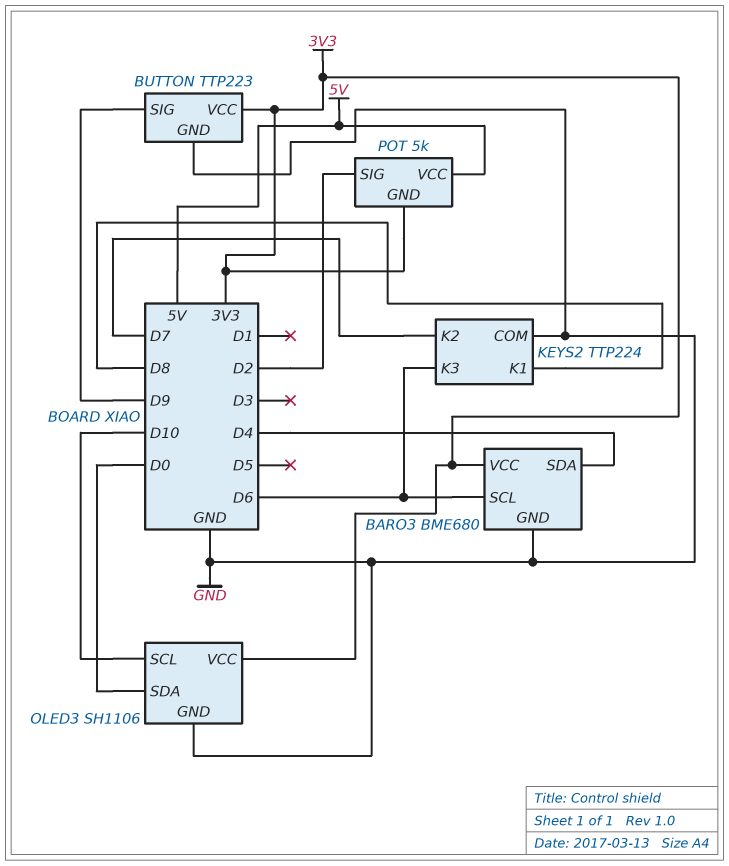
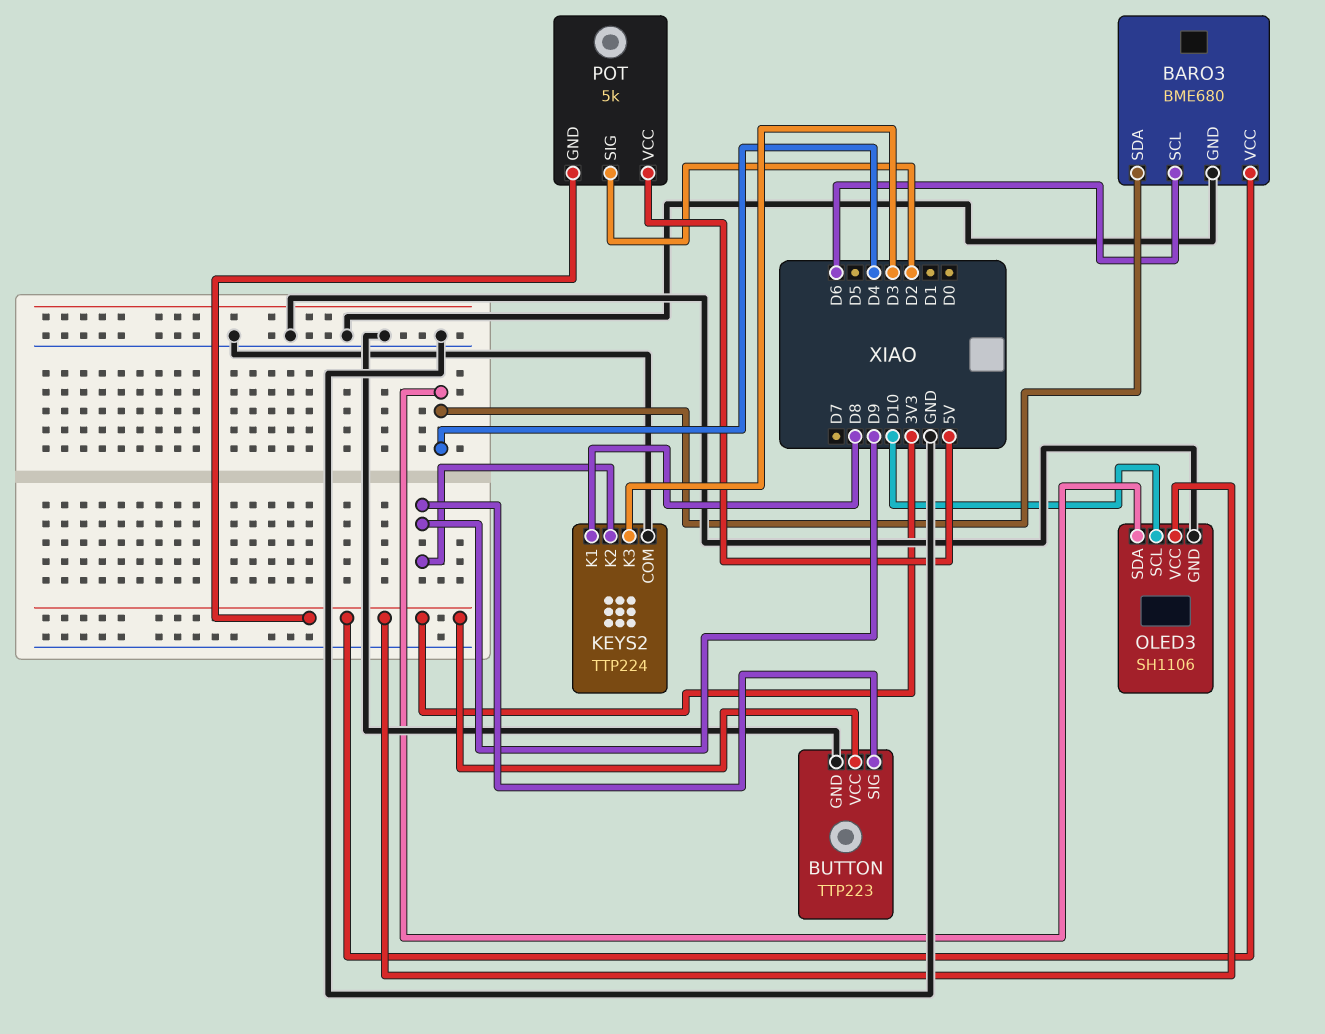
KEYS2 pin K2: D7 -> D9
KEYS2 pin K3: D6 -> D3
OLED3 pin SDA: D0 -> D4

